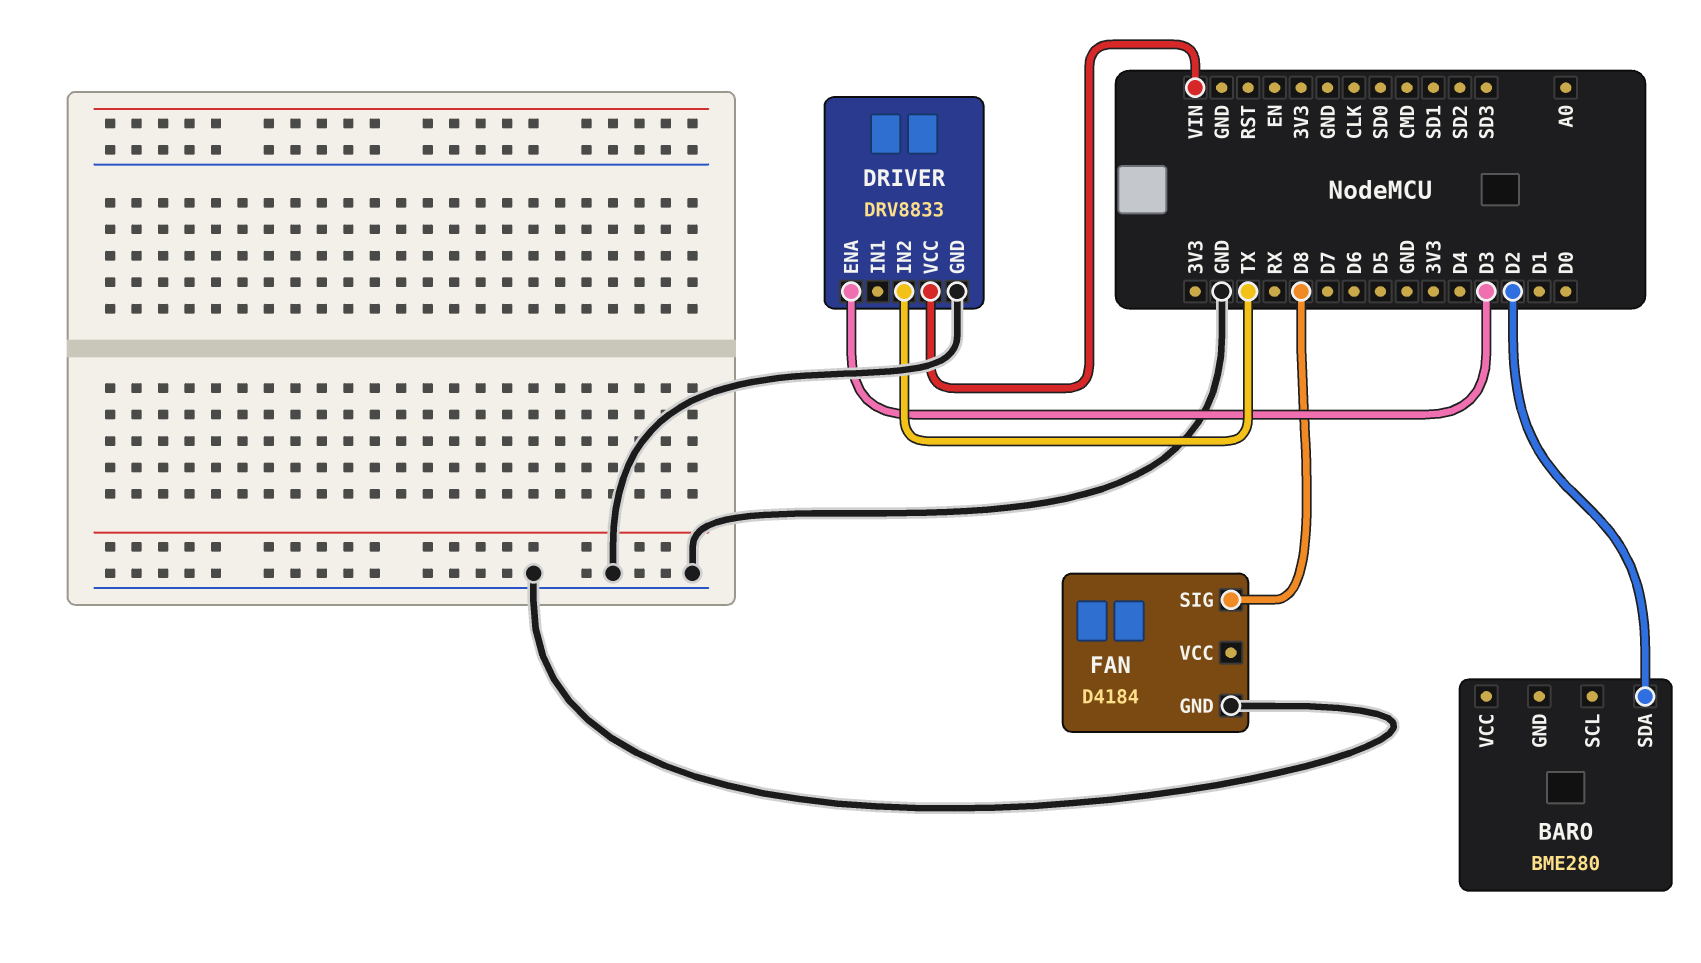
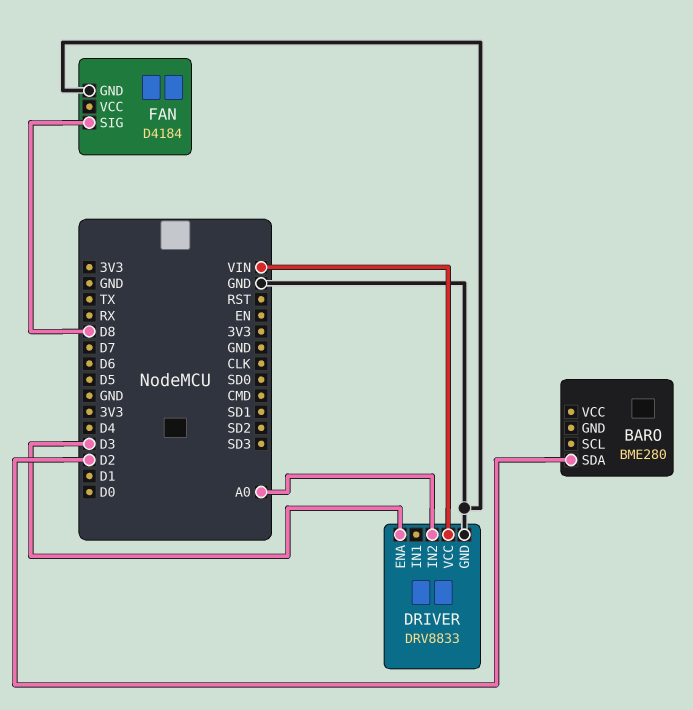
DRIVER pin IN2: TX -> A0

